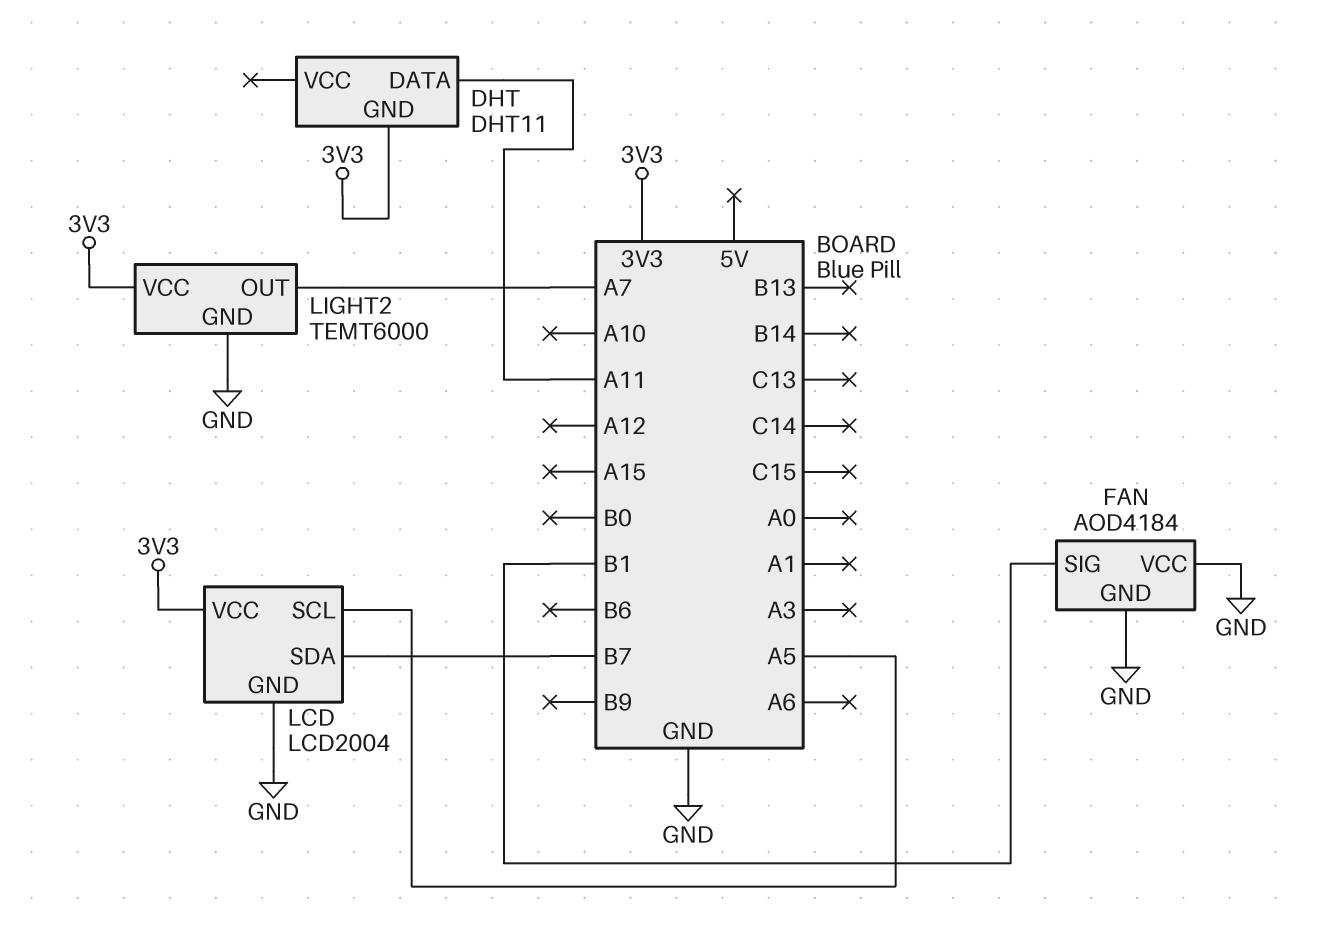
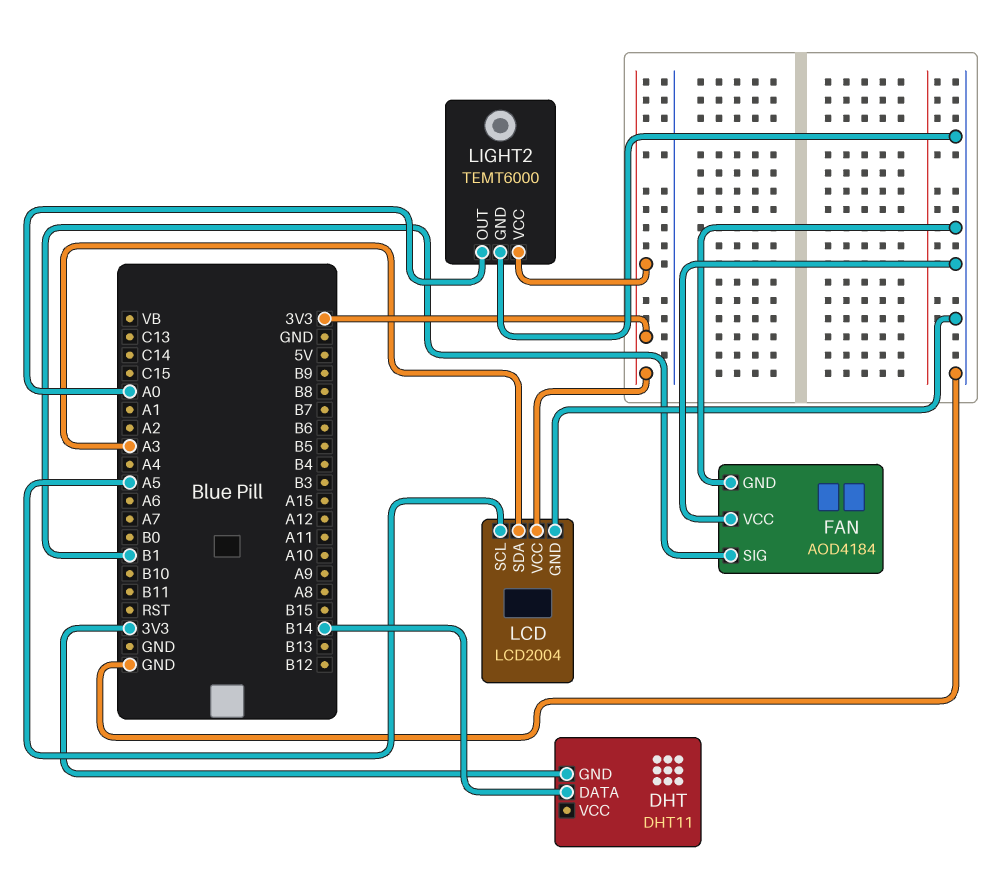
DHT pin DATA: A11 -> B14
LCD pin SDA: B7 -> A3
LIGHT2 pin OUT: A7 -> A0

